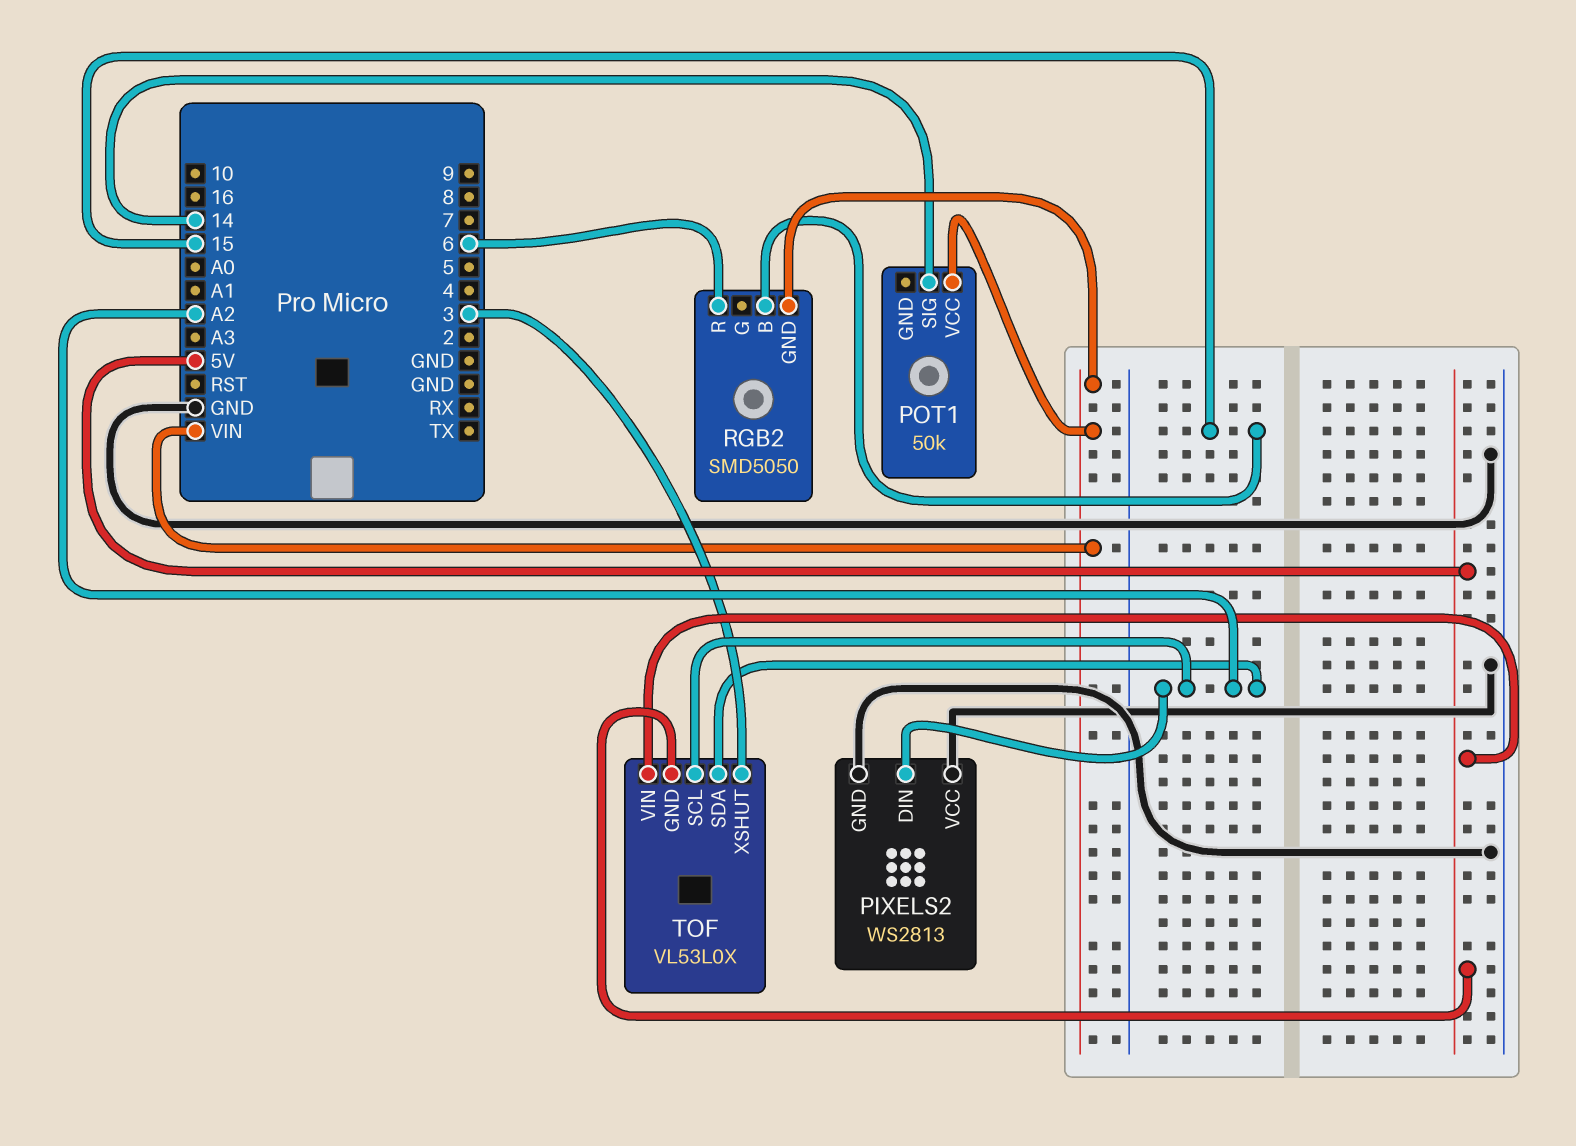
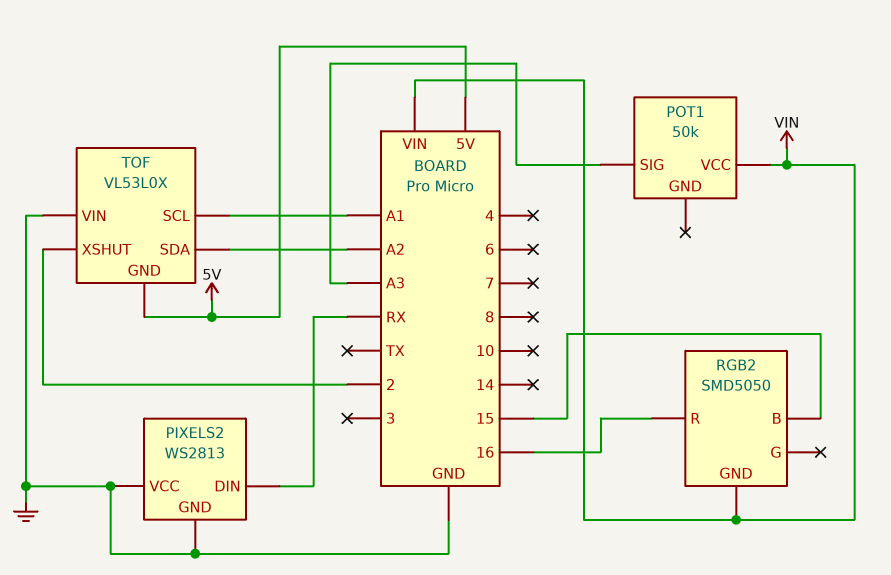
PIXELS2 pin DIN: A2 -> RX
POT1 pin SIG: 14 -> A3
RGB2 pin R: 6 -> 16
TOF pin SCL: A2 -> A1
TOF pin VIN: 5V -> GND
TOF pin XSHUT: 3 -> 2

